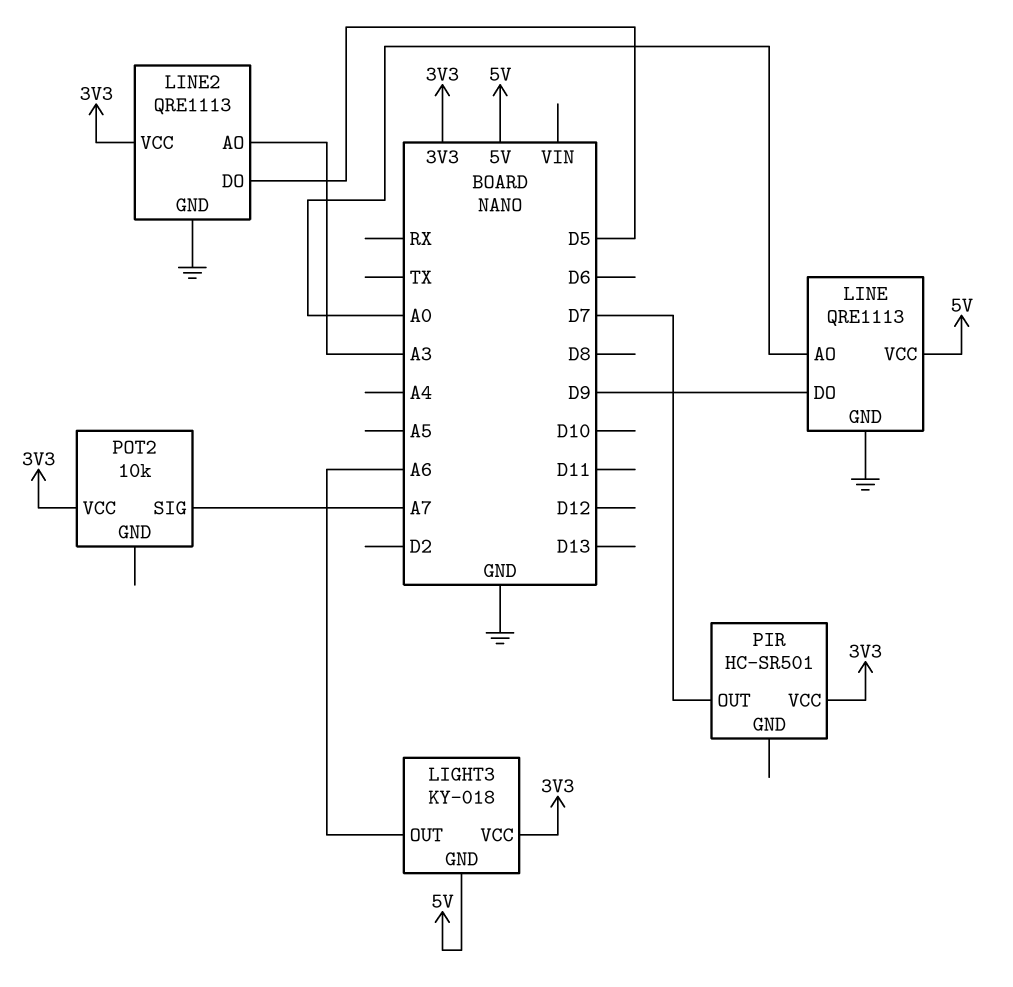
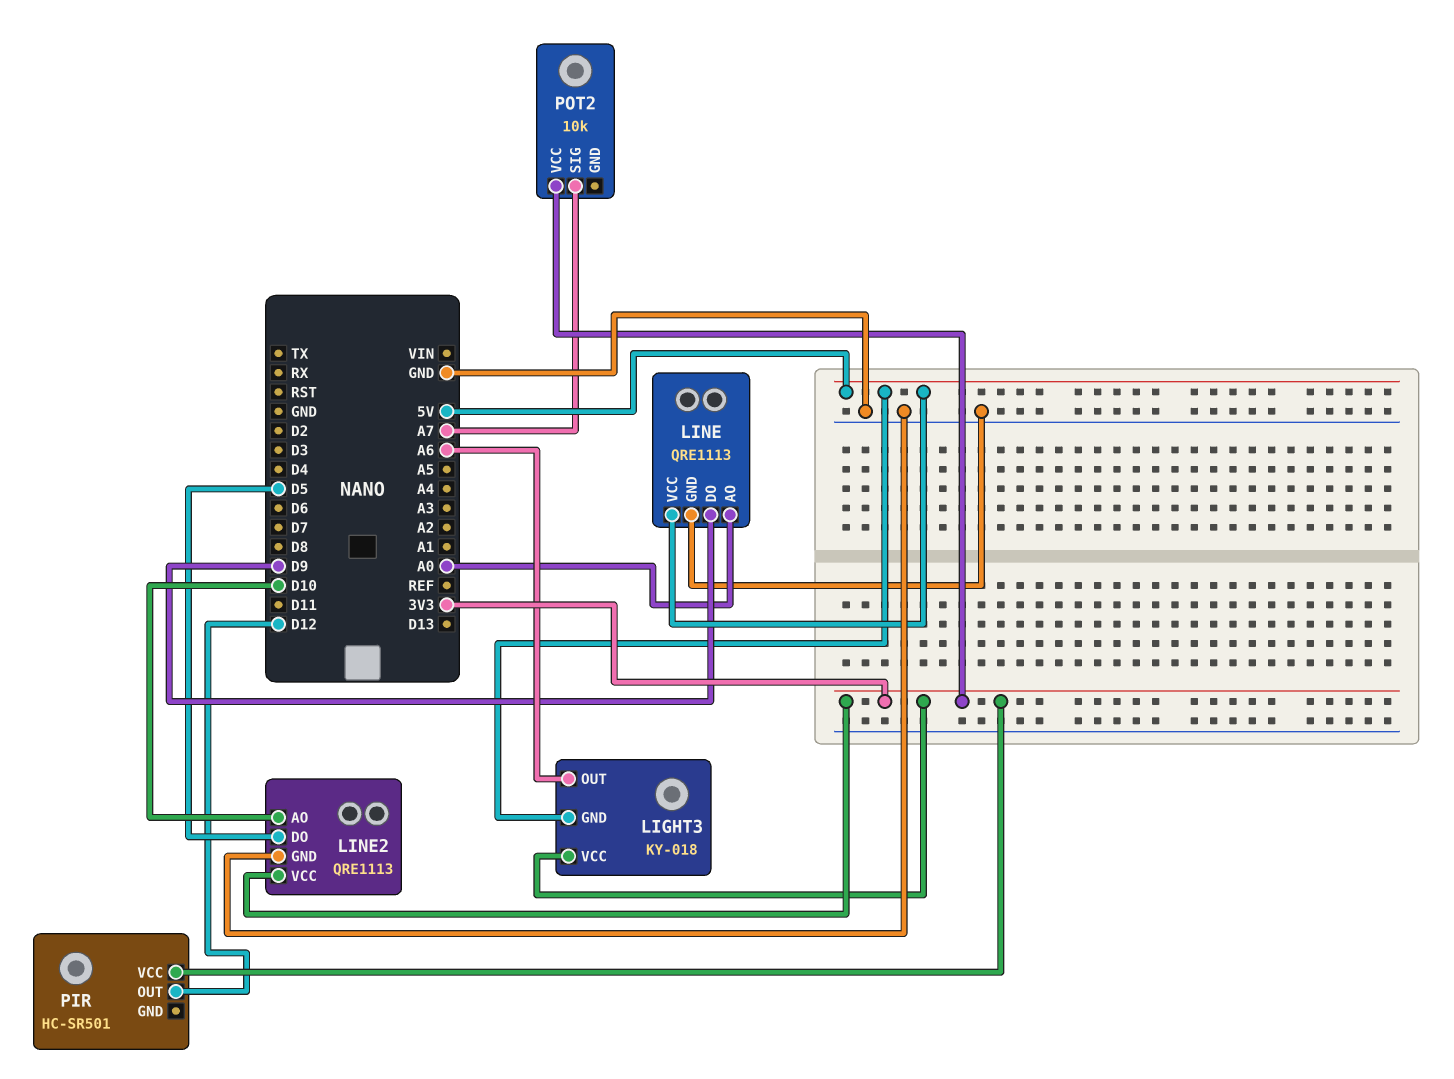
LINE2 pin AO: A3 -> D10
PIR pin OUT: D7 -> D12

